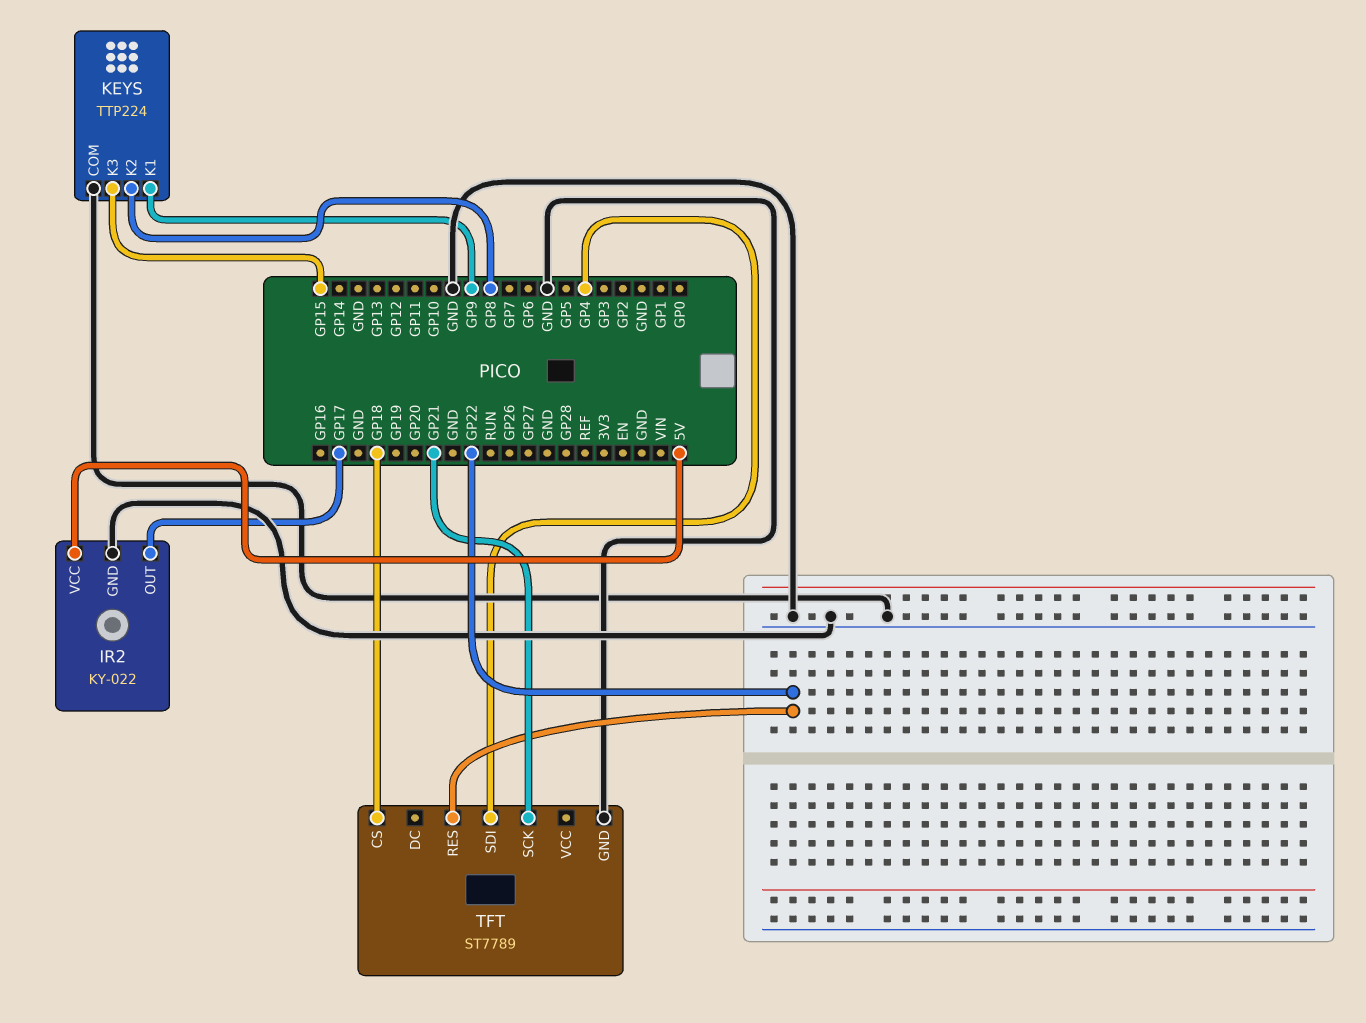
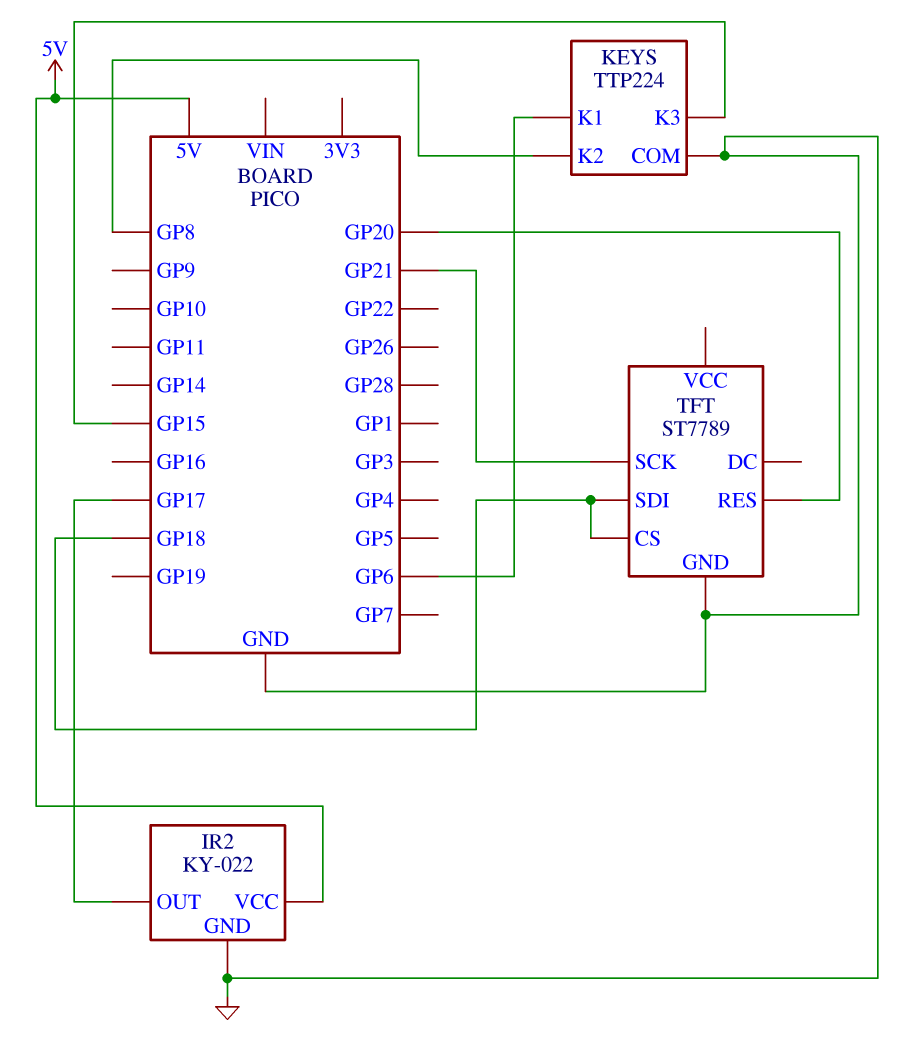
KEYS pin K1: GP9 -> GP6
TFT pin RES: GP22 -> GP20
TFT pin SDI: GP4 -> GP18

